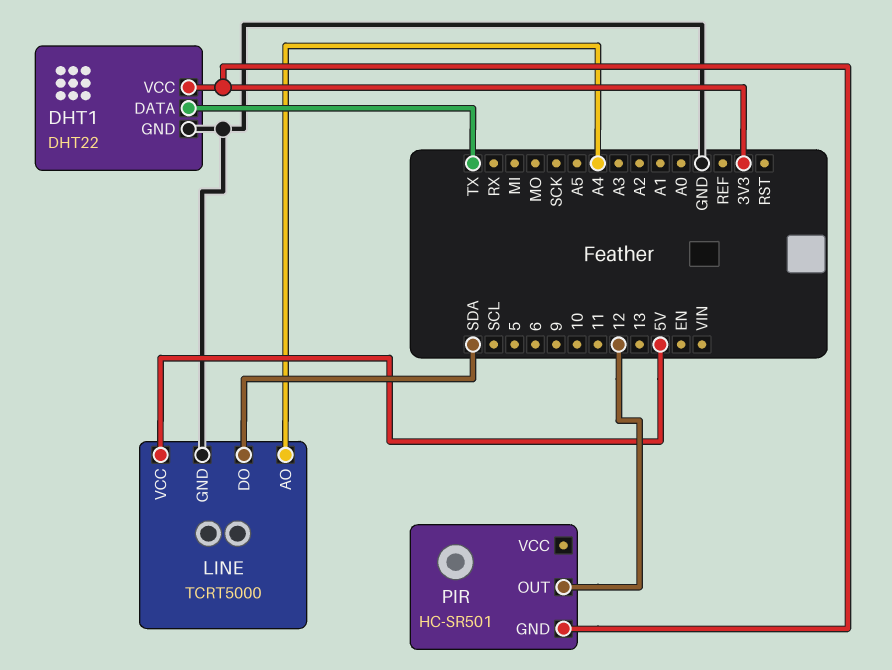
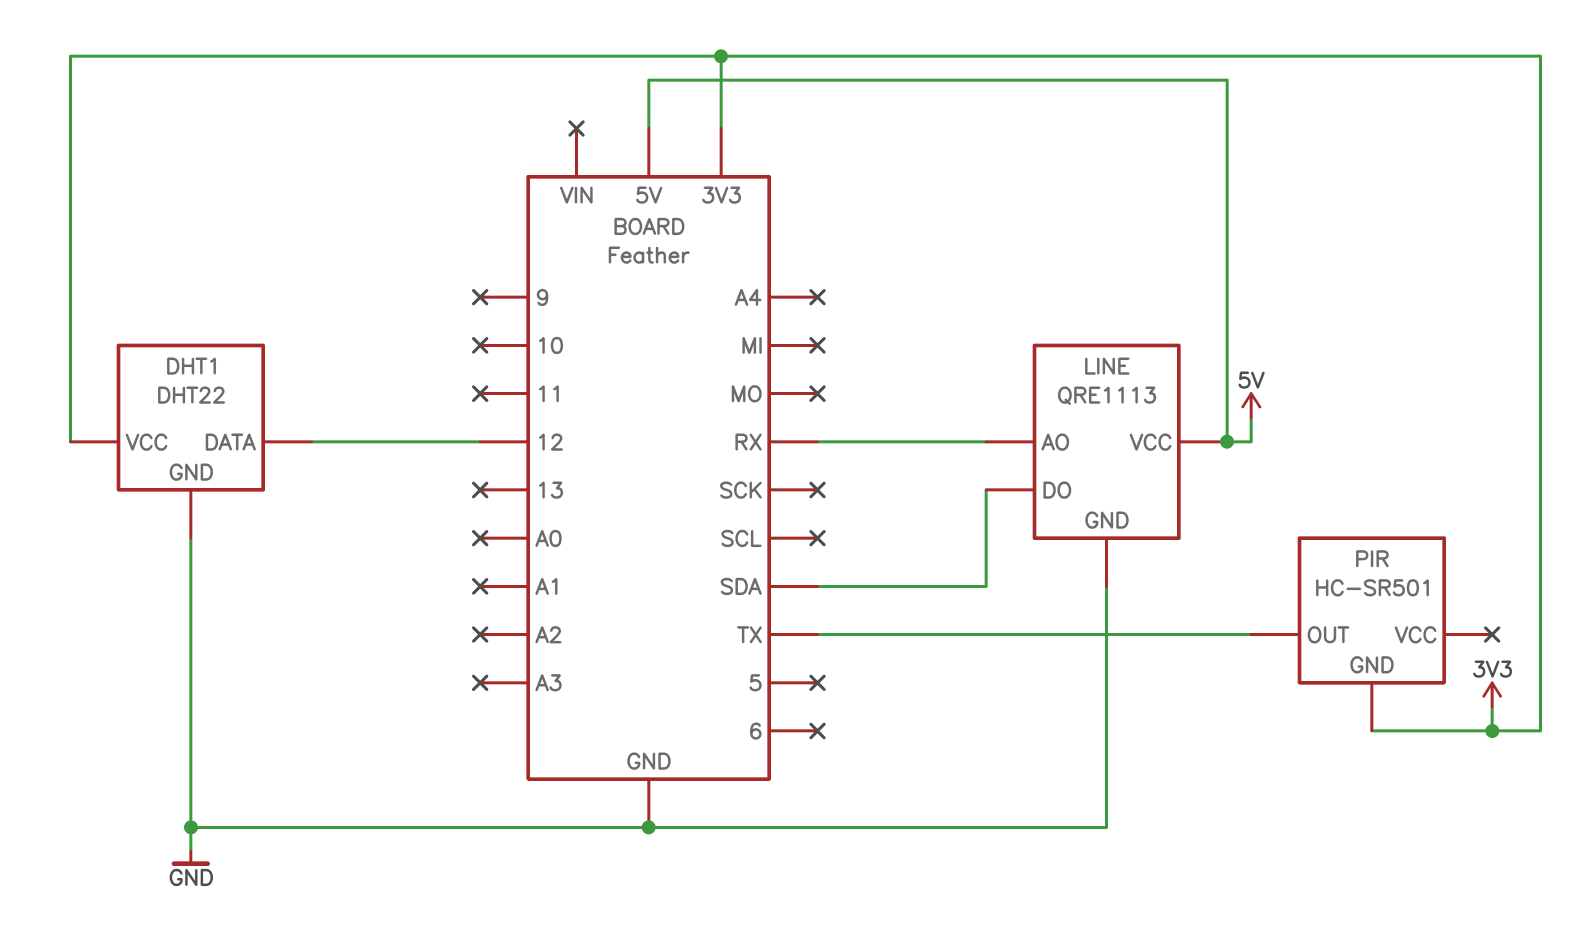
DHT1 pin DATA: TX -> 12
LINE: TCRT5000 -> QRE1113
LINE pin AO: A4 -> RX
PIR pin OUT: 12 -> TX

